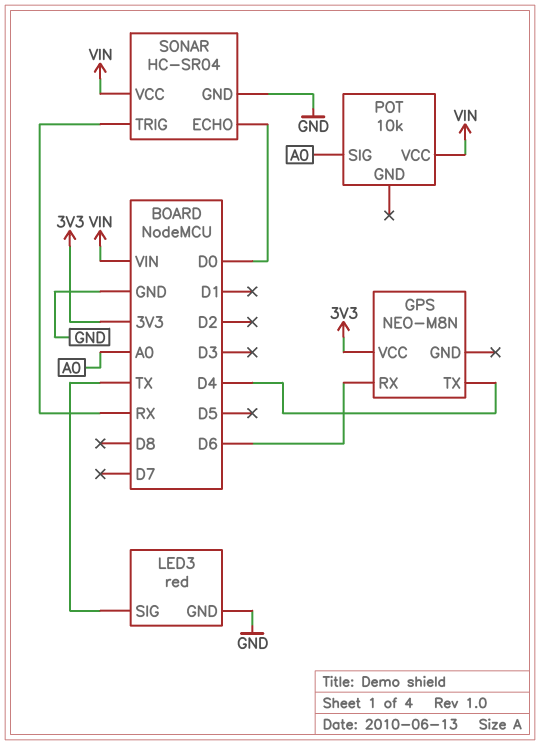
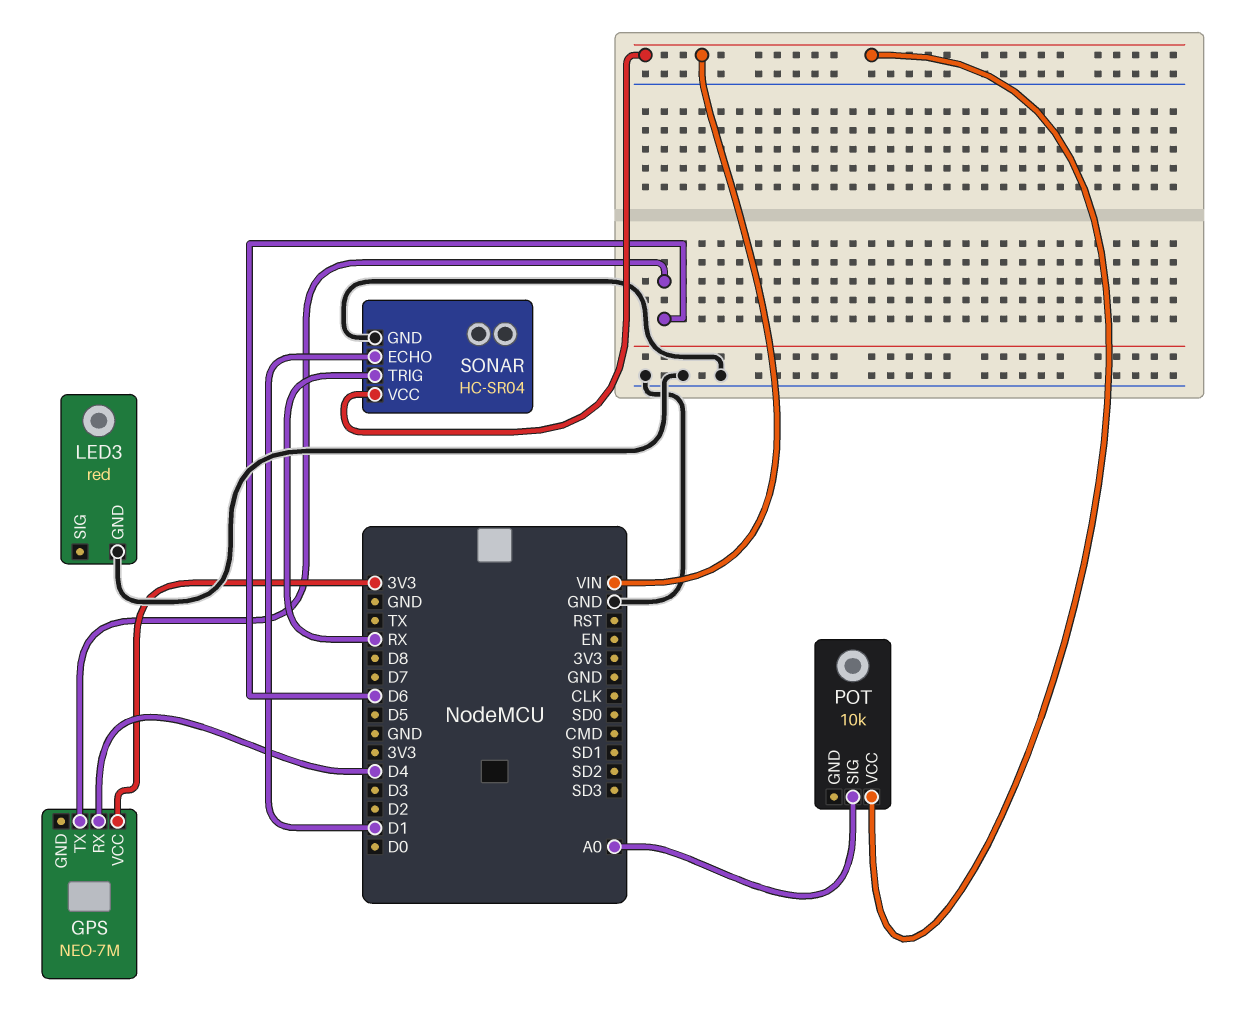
GPS: NEO-M8N -> NEO-7M
GPS pin RX: D6 -> D4
GPS pin TX: D4 -> D6
LED3 pin SIG: TX -> none
SONAR pin ECHO: D0 -> D1

